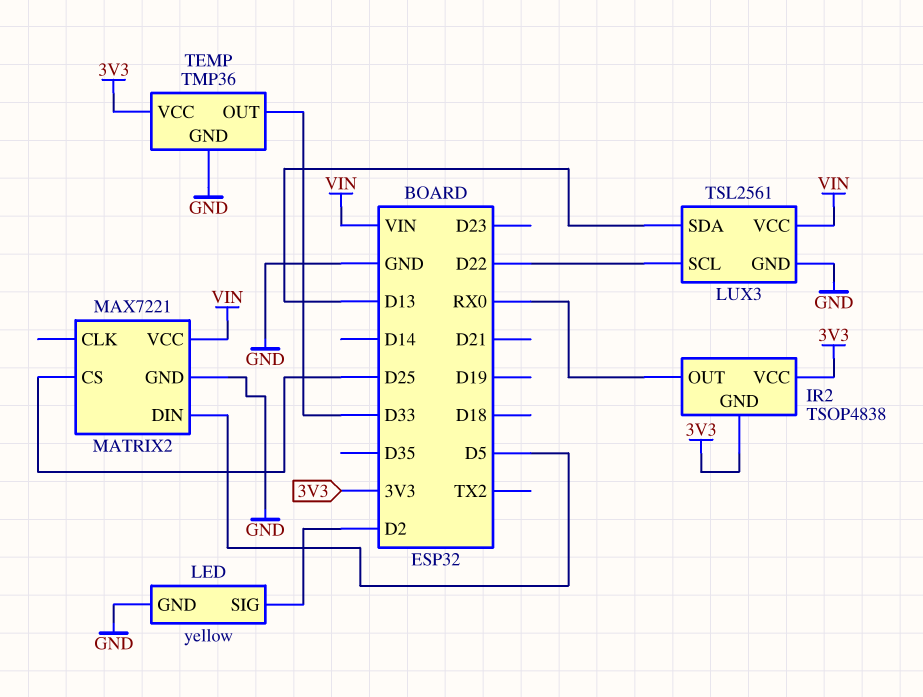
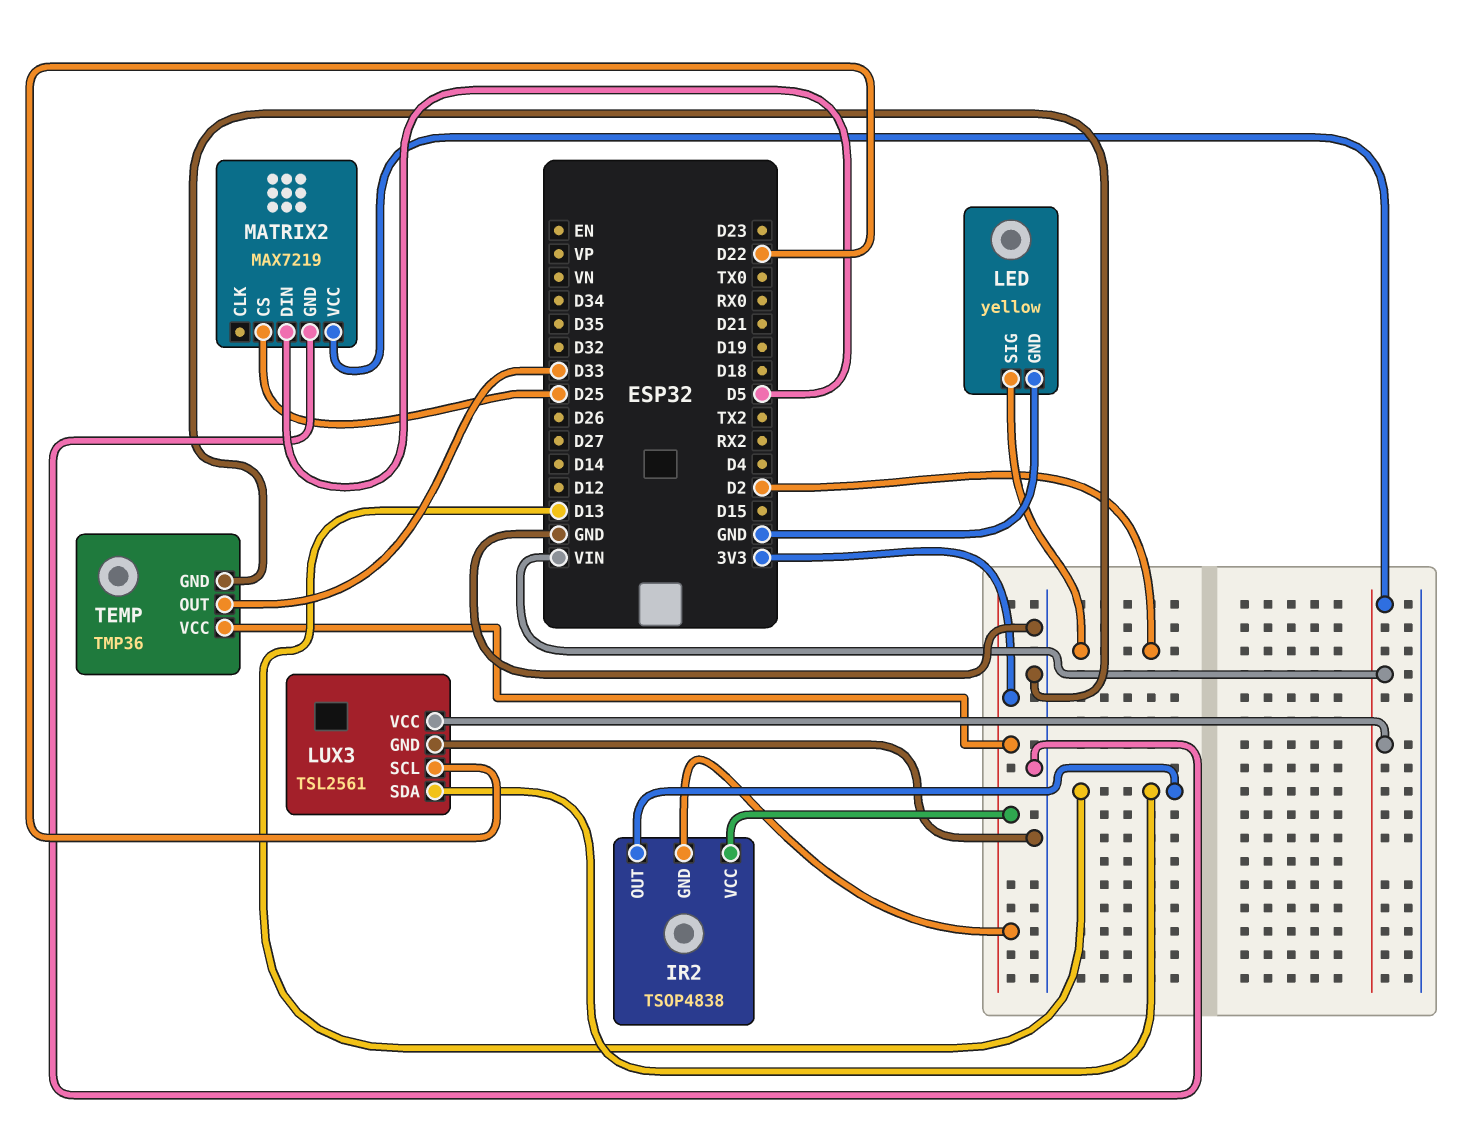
IR2 pin OUT: RX0 -> D13
MATRIX2: MAX7221 -> MAX7219

